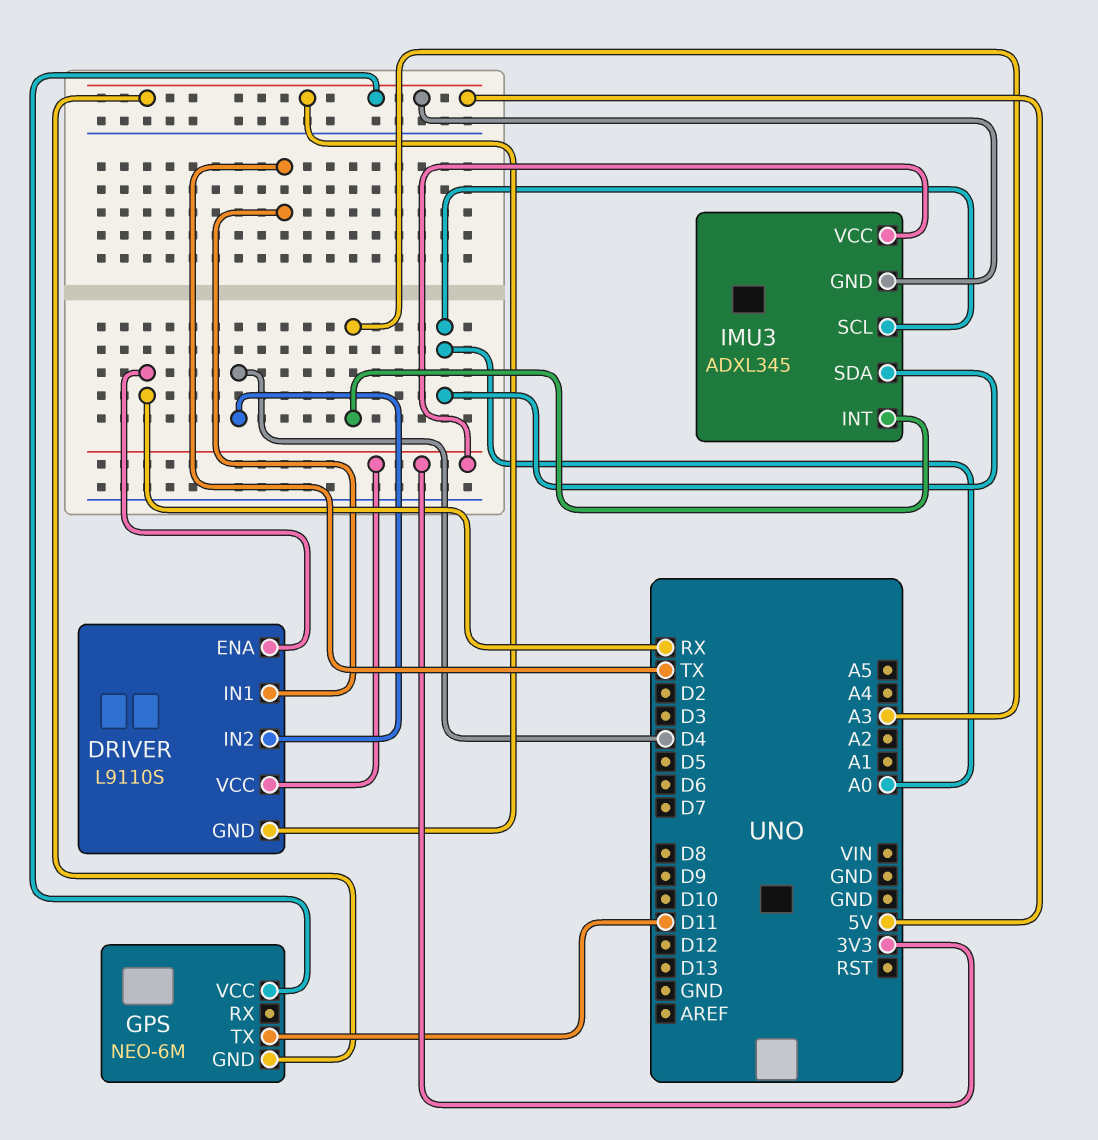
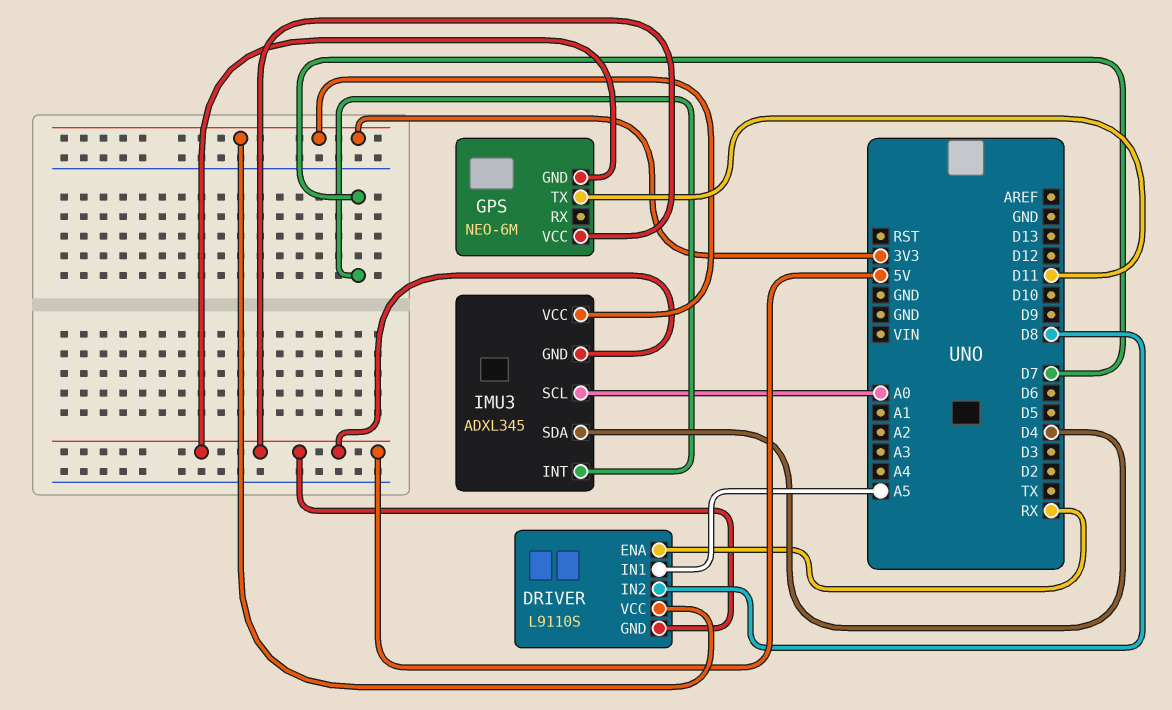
DRIVER pin IN1: TX -> A5
DRIVER pin IN2: D4 -> D8
IMU3 pin INT: A3 -> D7
IMU3 pin SDA: A0 -> D4

